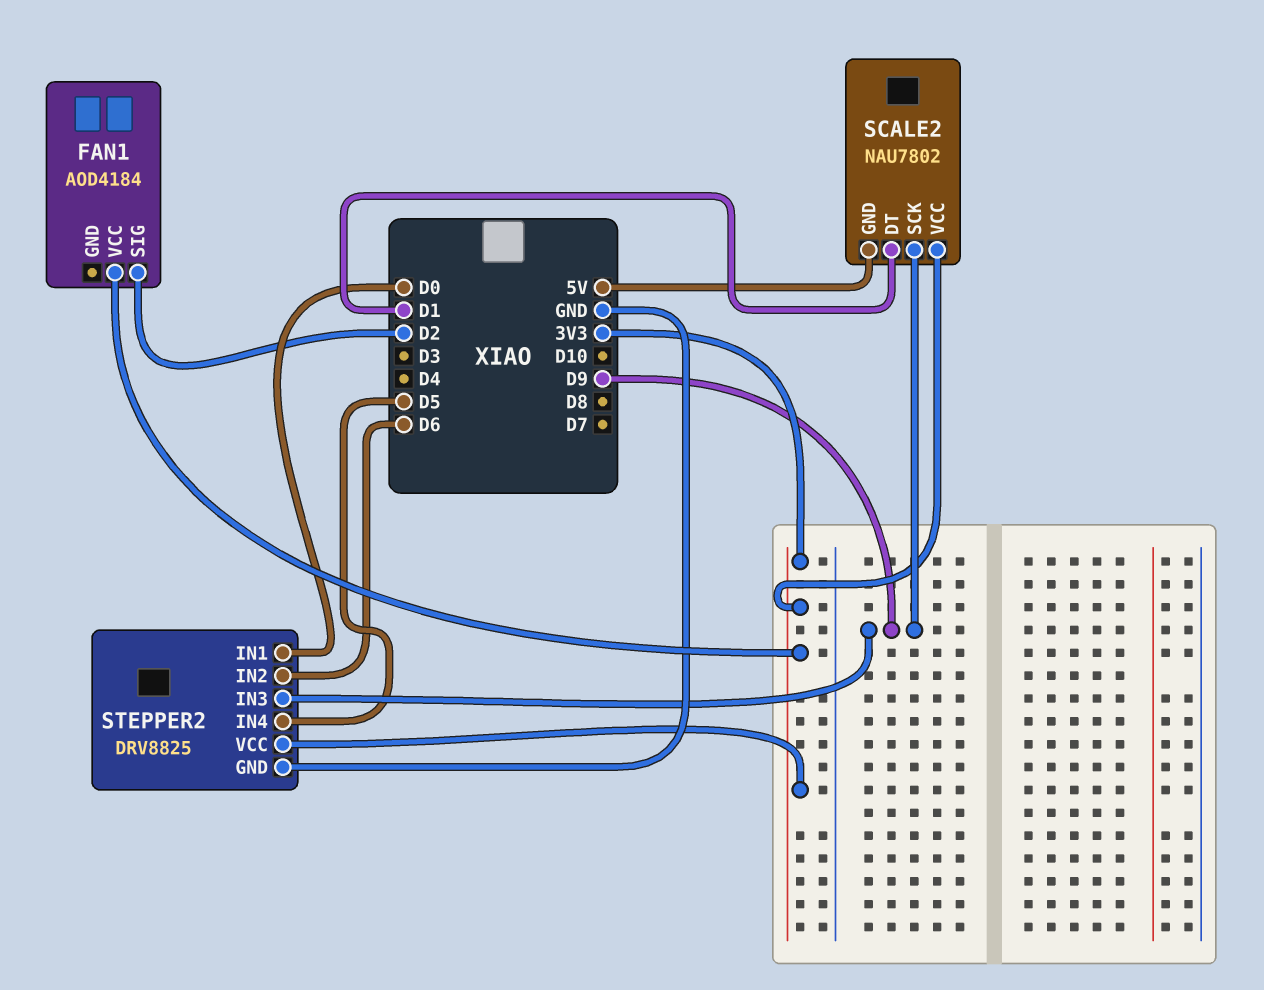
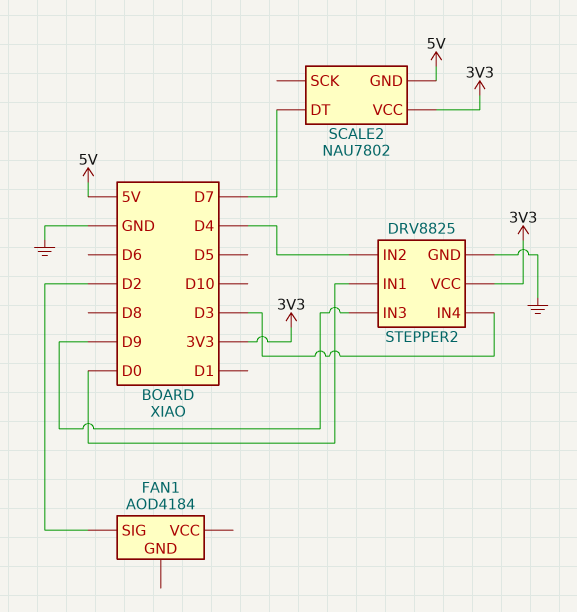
FAN1 pin VCC: 3V3 -> none
SCALE2 pin DT: D1 -> D7
SCALE2 pin SCK: D9 -> none
STEPPER2 pin IN2: D6 -> D4
STEPPER2 pin IN4: D5 -> D3

